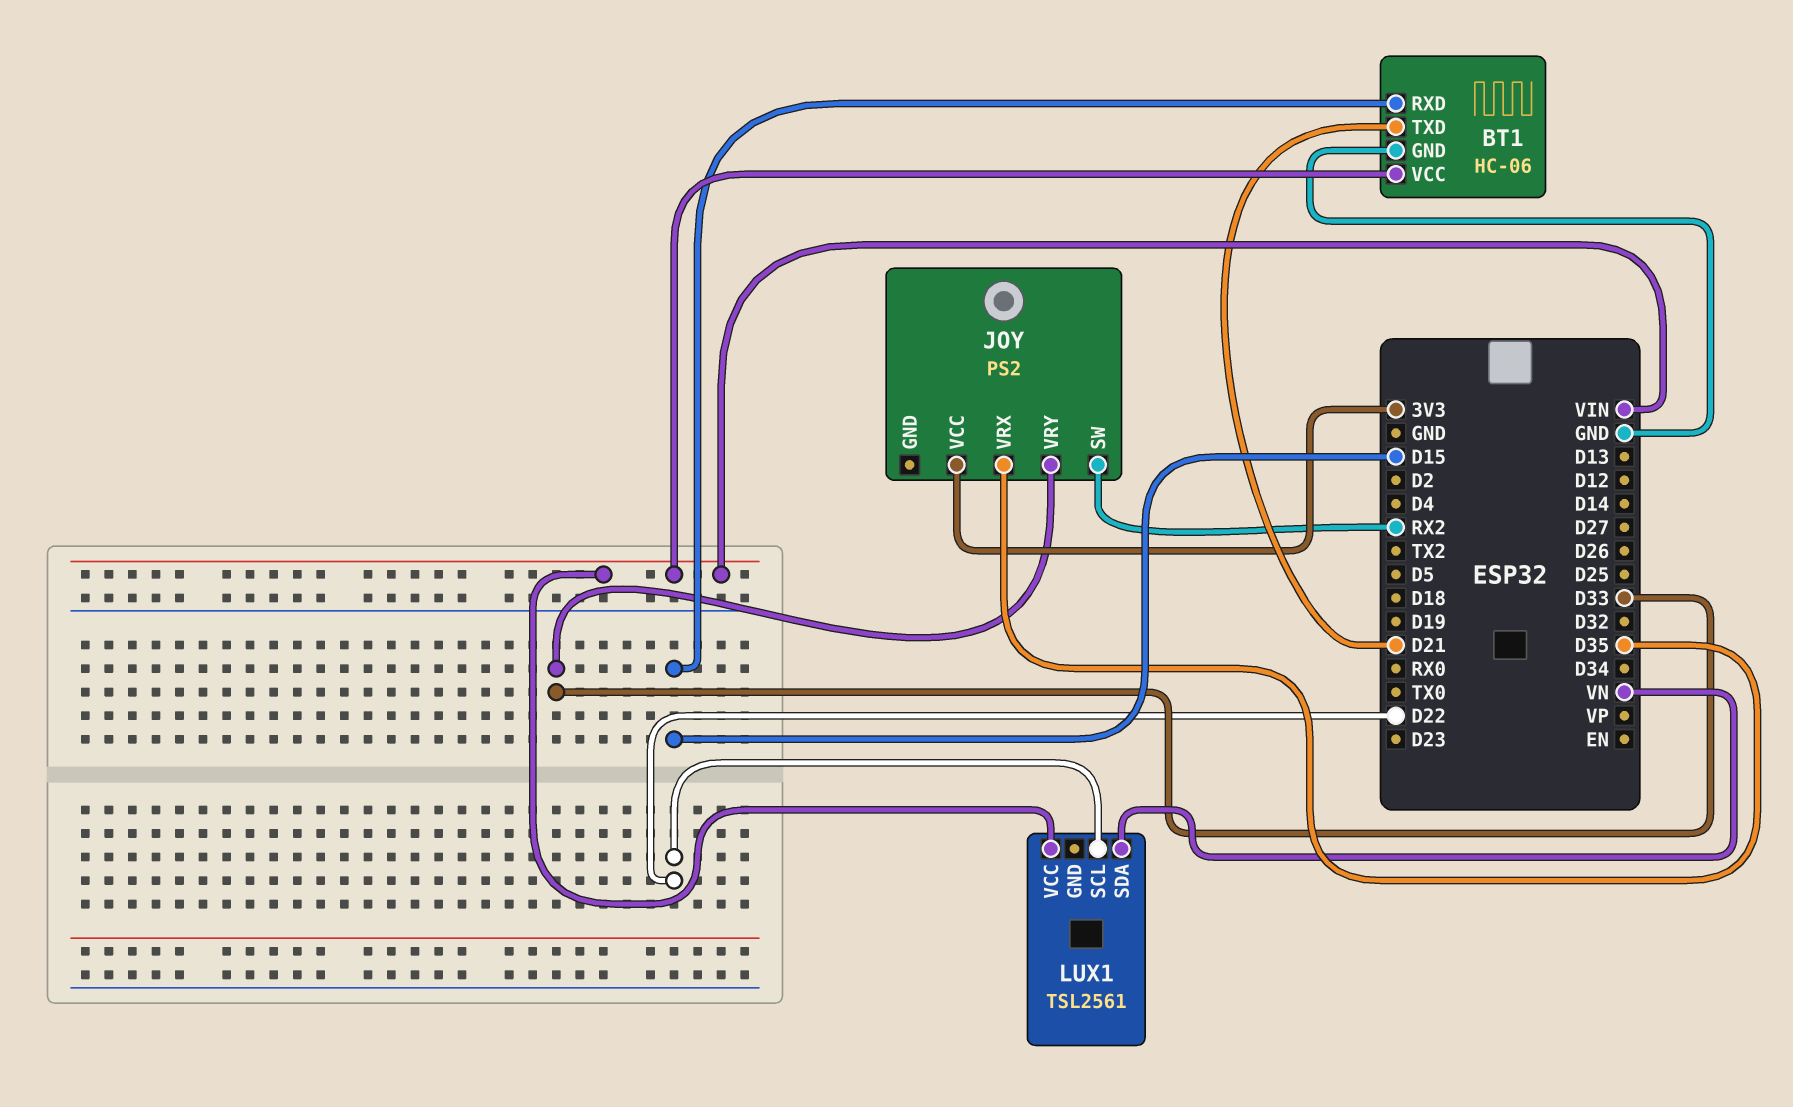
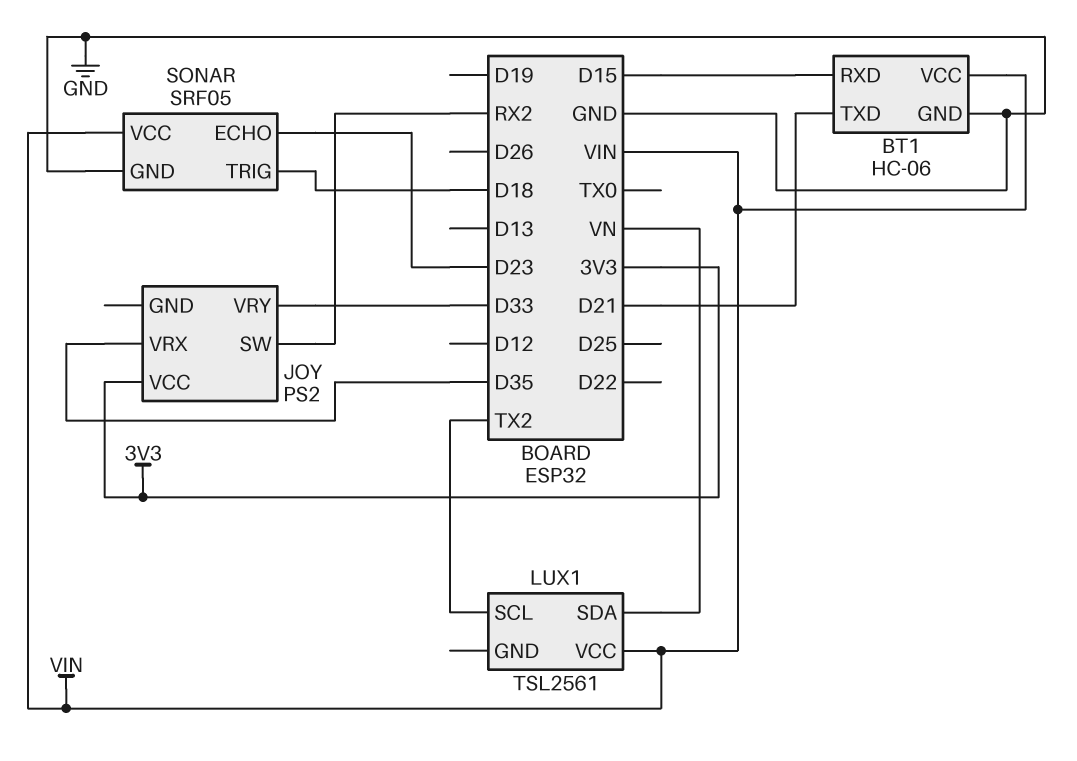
LUX1 pin SCL: D22 -> TX2
SONAR: none -> SRF05
SONAR pin ECHO: none -> D23
SONAR pin GND: none -> GND
SONAR pin TRIG: none -> D18
SONAR pin VCC: none -> VIN

